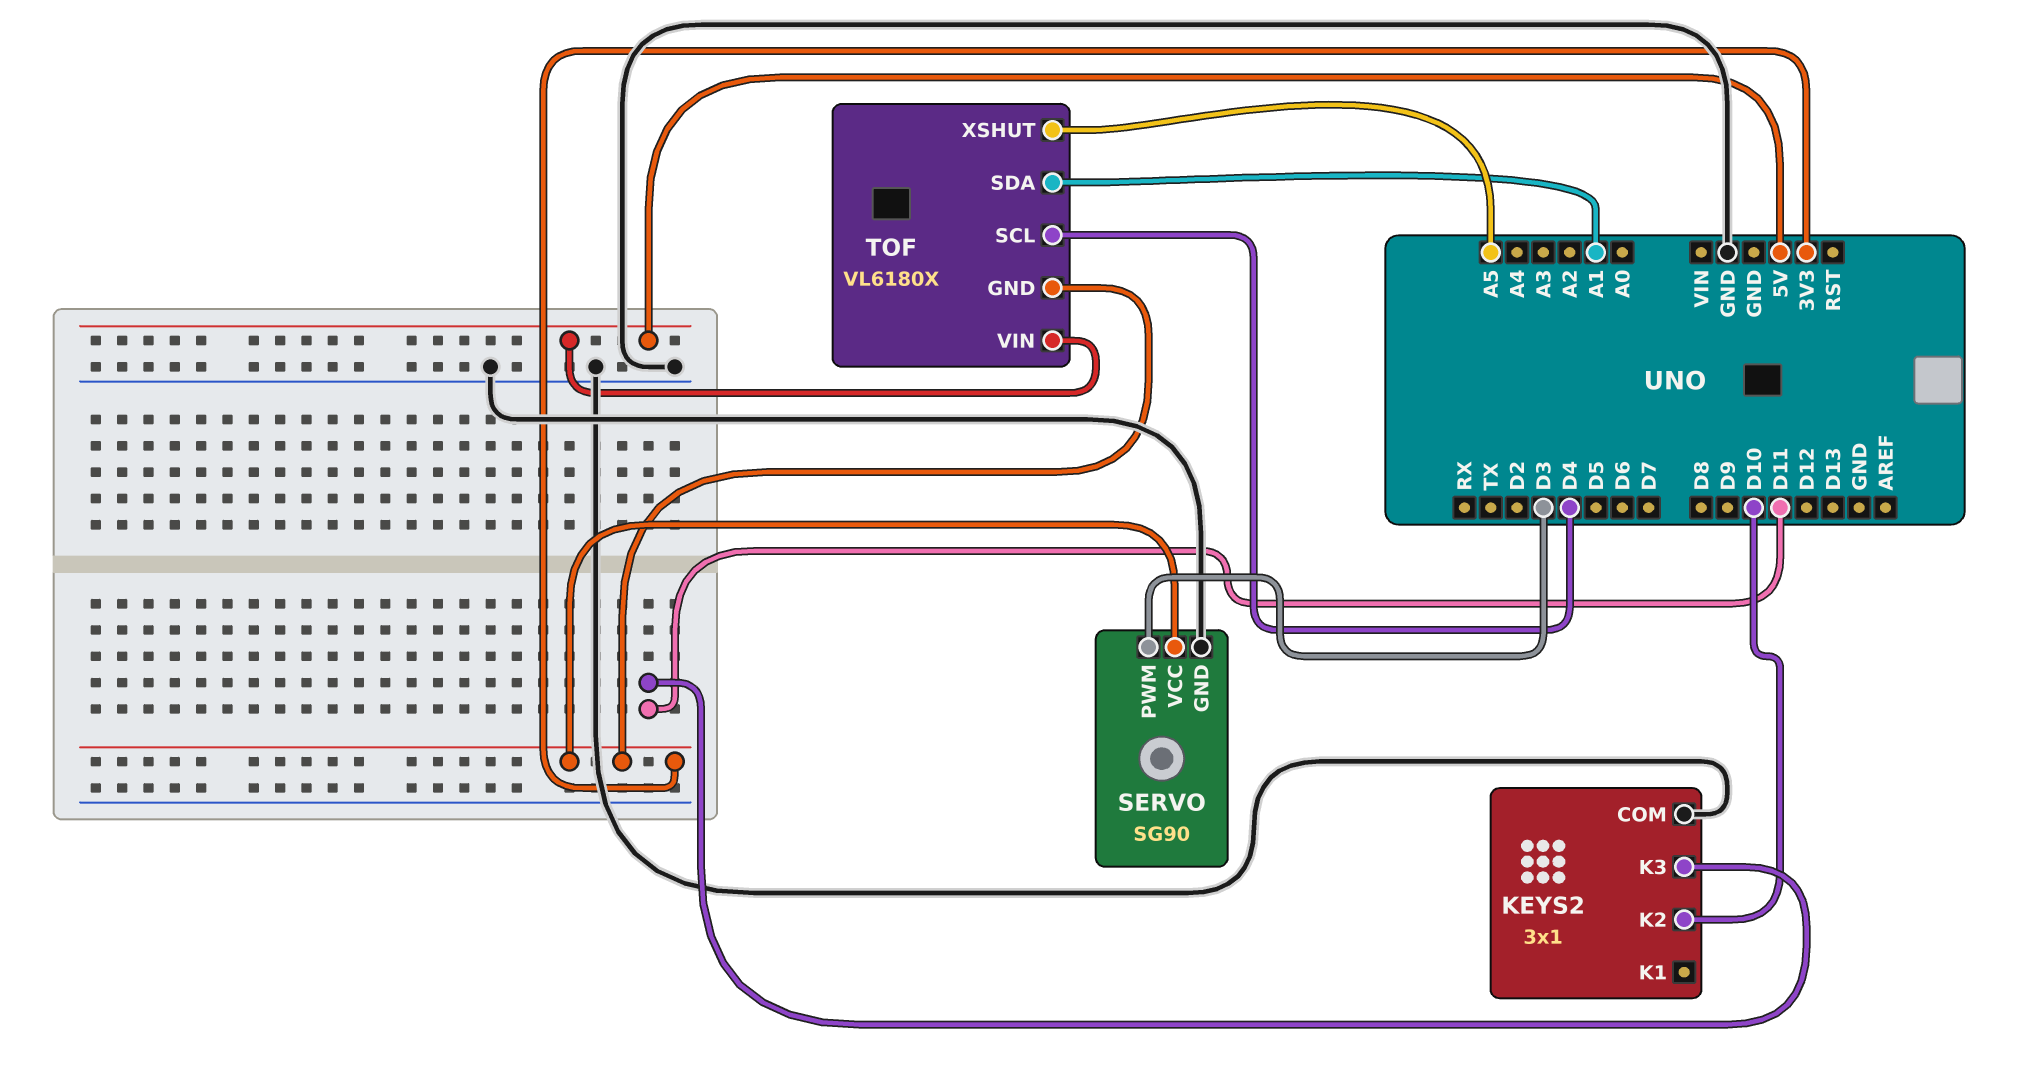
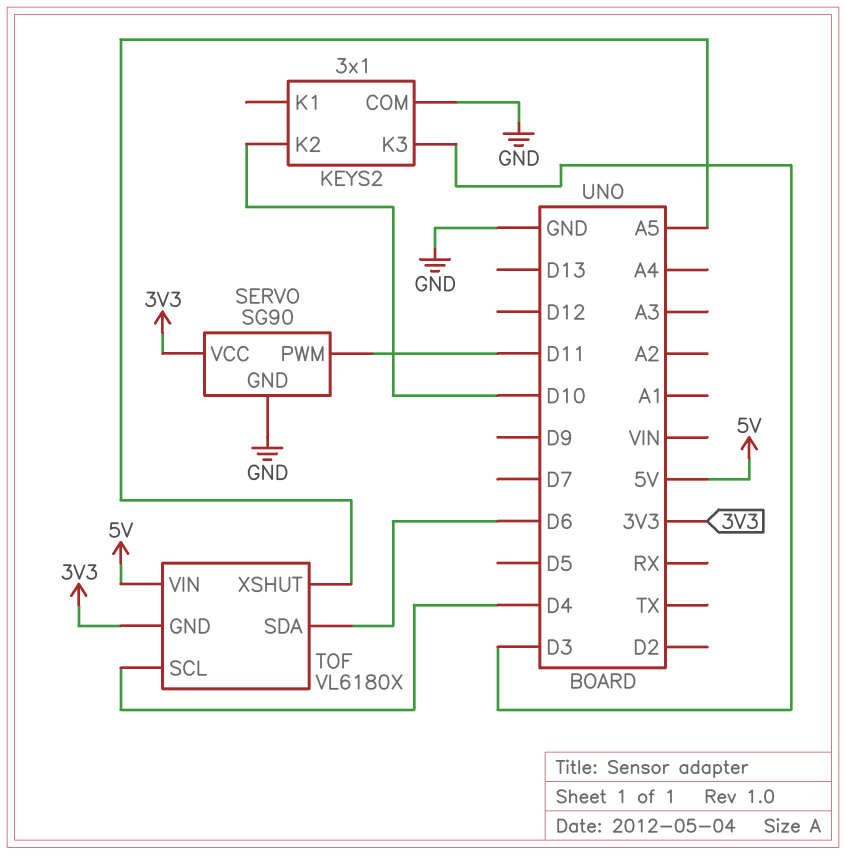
KEYS2 pin K3: D11 -> D3
SERVO pin PWM: D3 -> D11
TOF pin SDA: A1 -> D6

